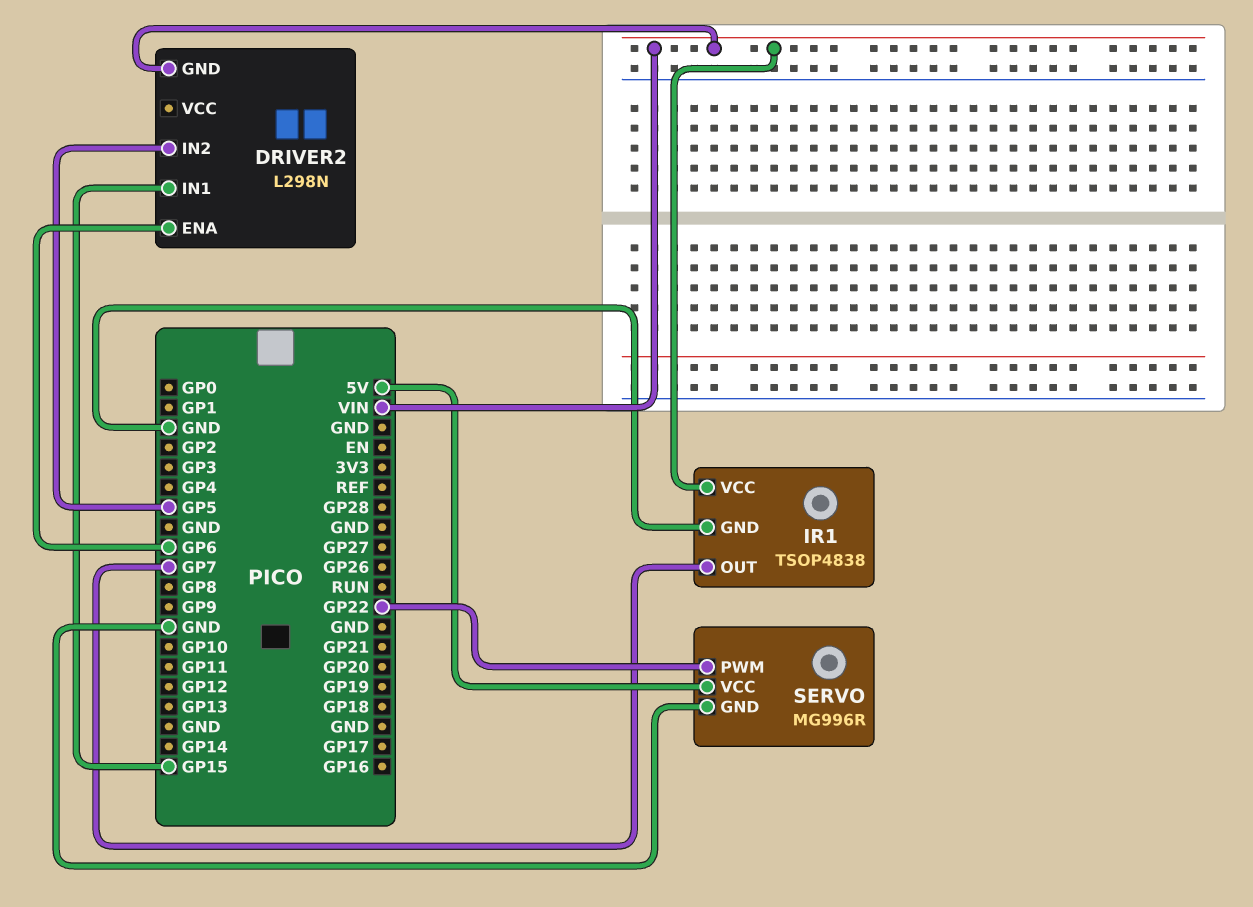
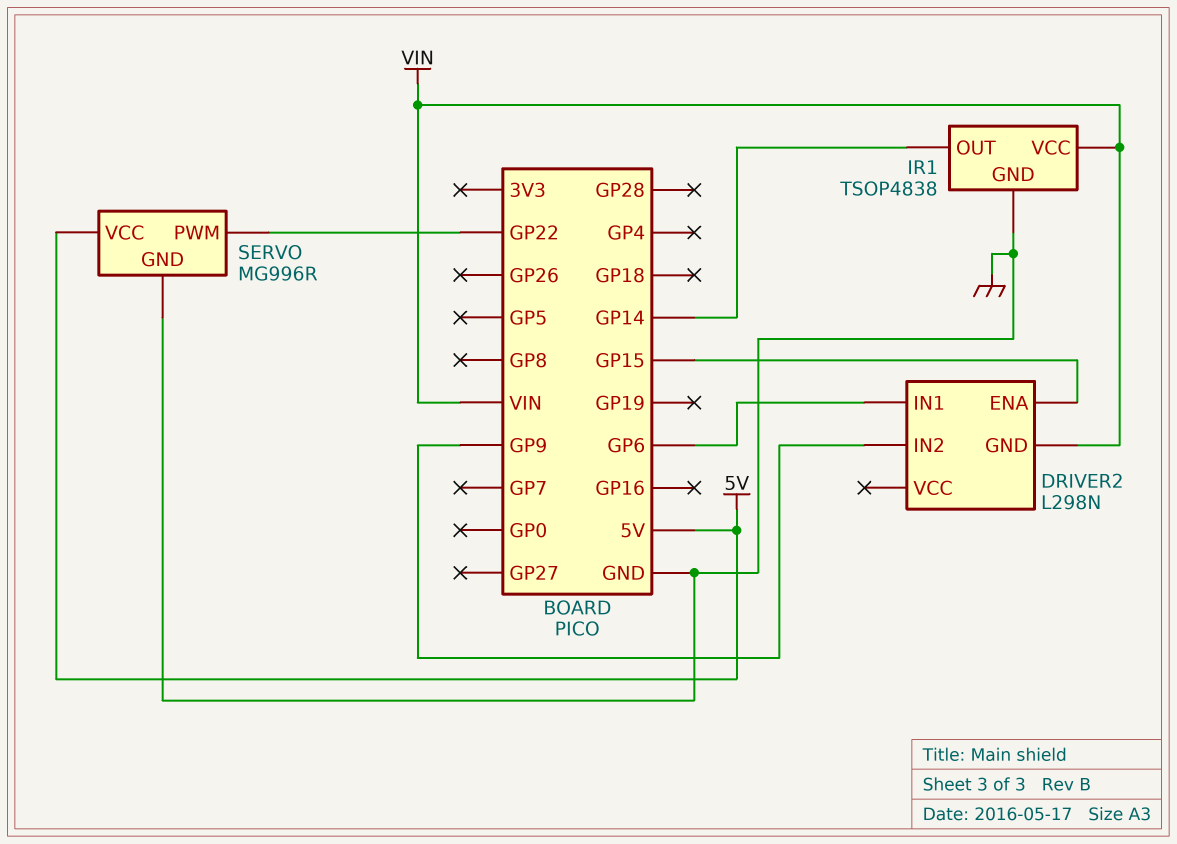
DRIVER2 pin ENA: GP6 -> GP15
DRIVER2 pin IN1: GP15 -> GP6
DRIVER2 pin IN2: GP5 -> GP9
IR1 pin OUT: GP7 -> GP14

